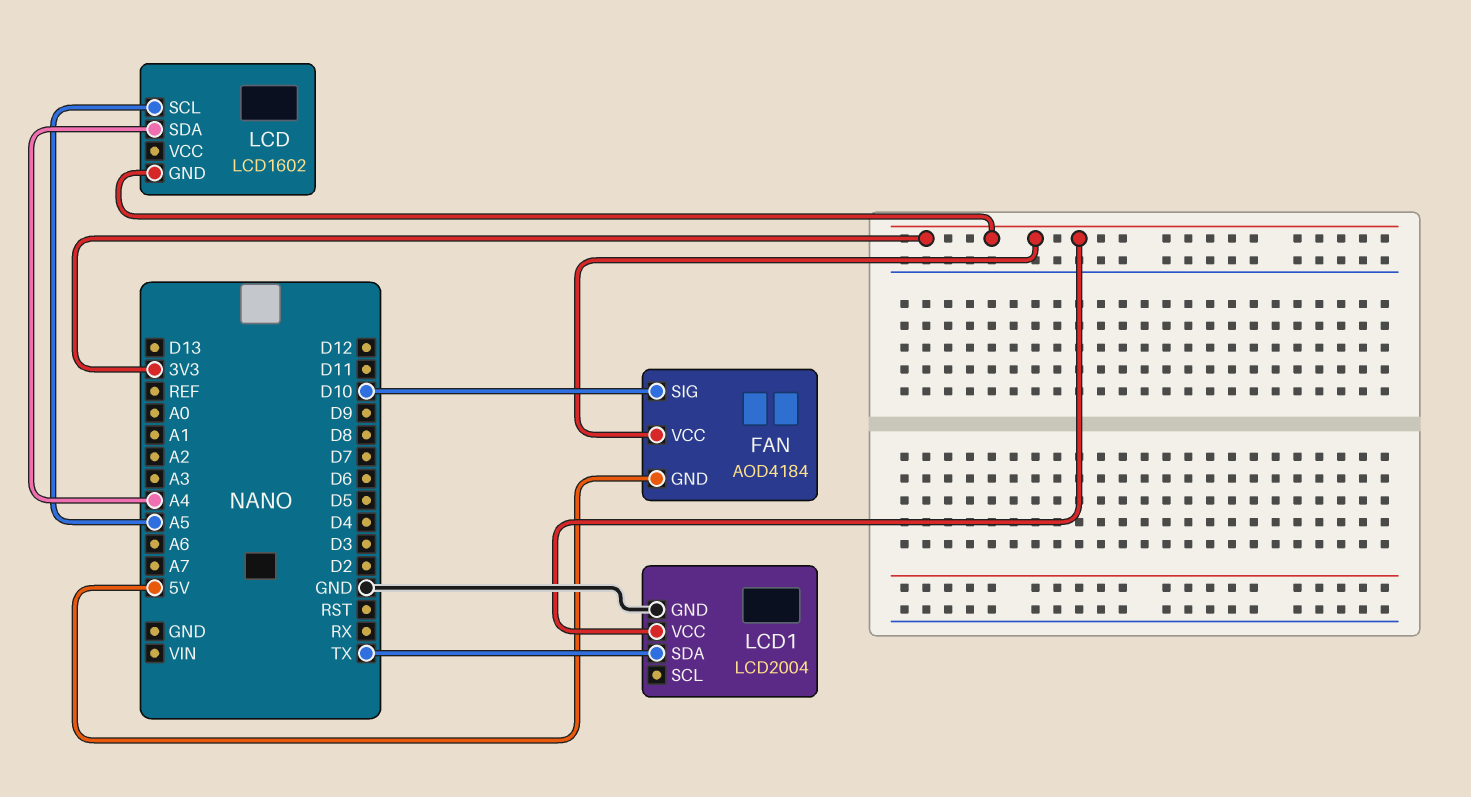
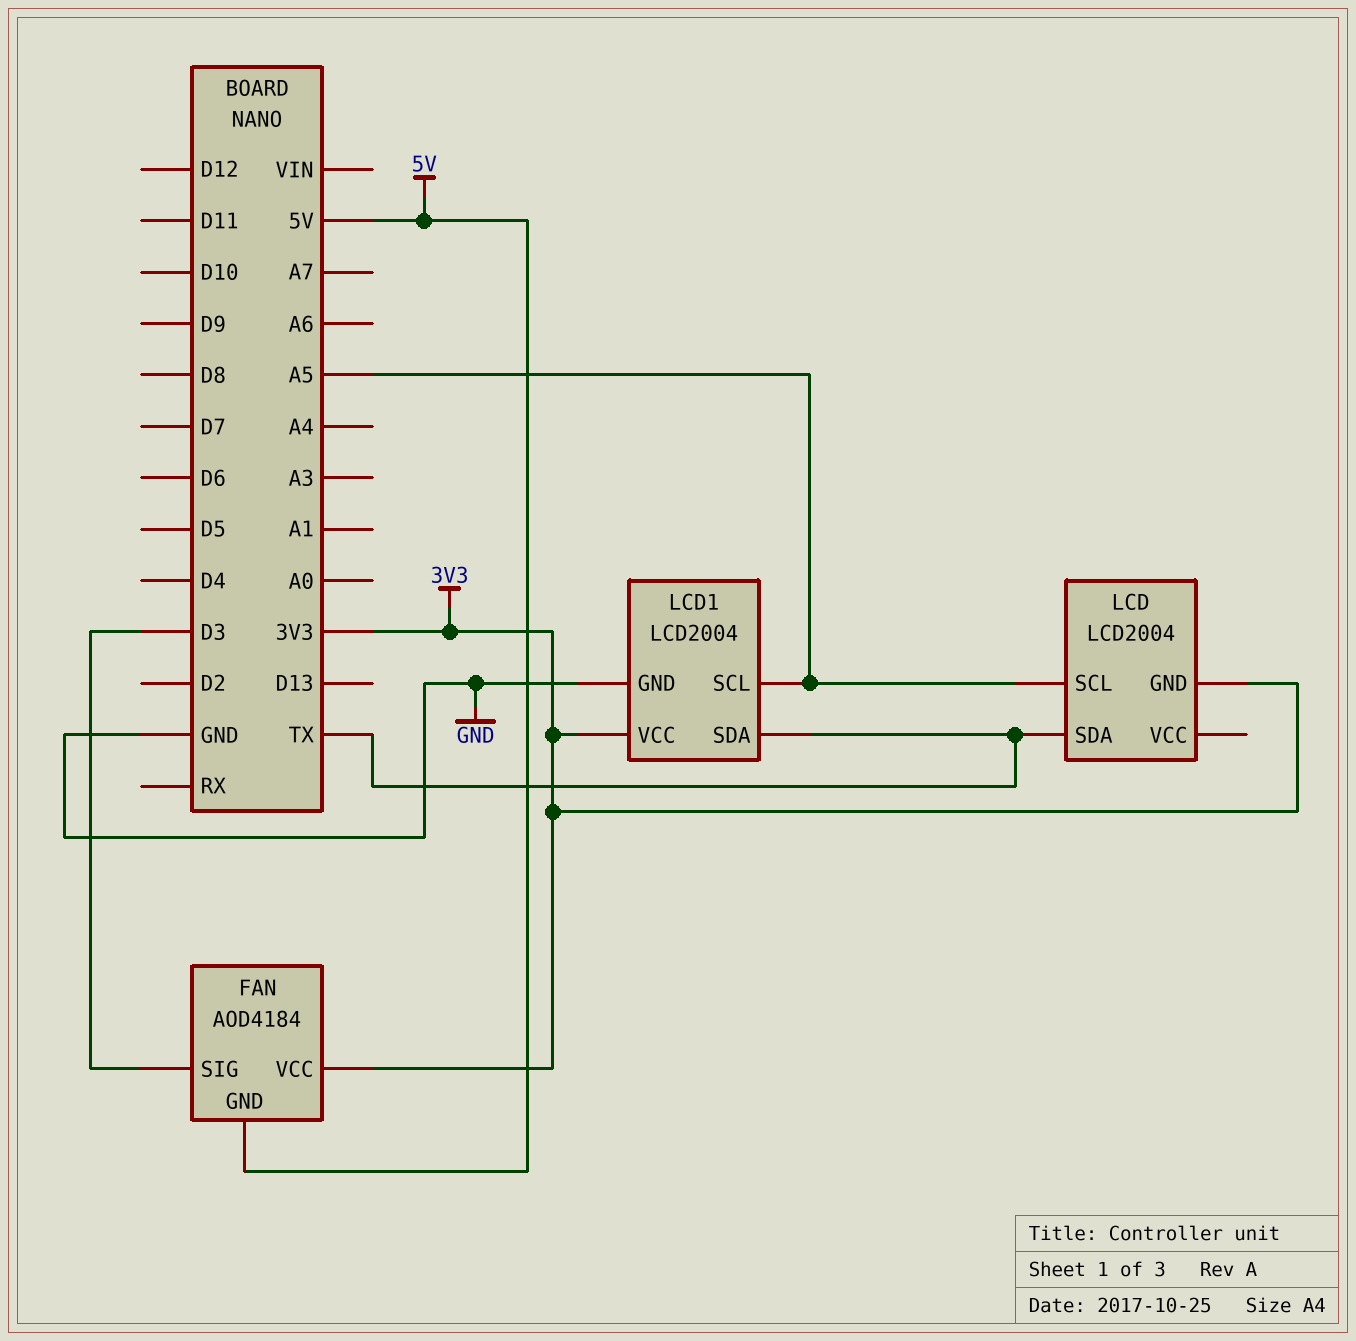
FAN pin SIG: D10 -> D3
LCD: LCD1602 -> LCD2004
LCD pin SDA: A4 -> TX
LCD1 pin SCL: none -> A5

